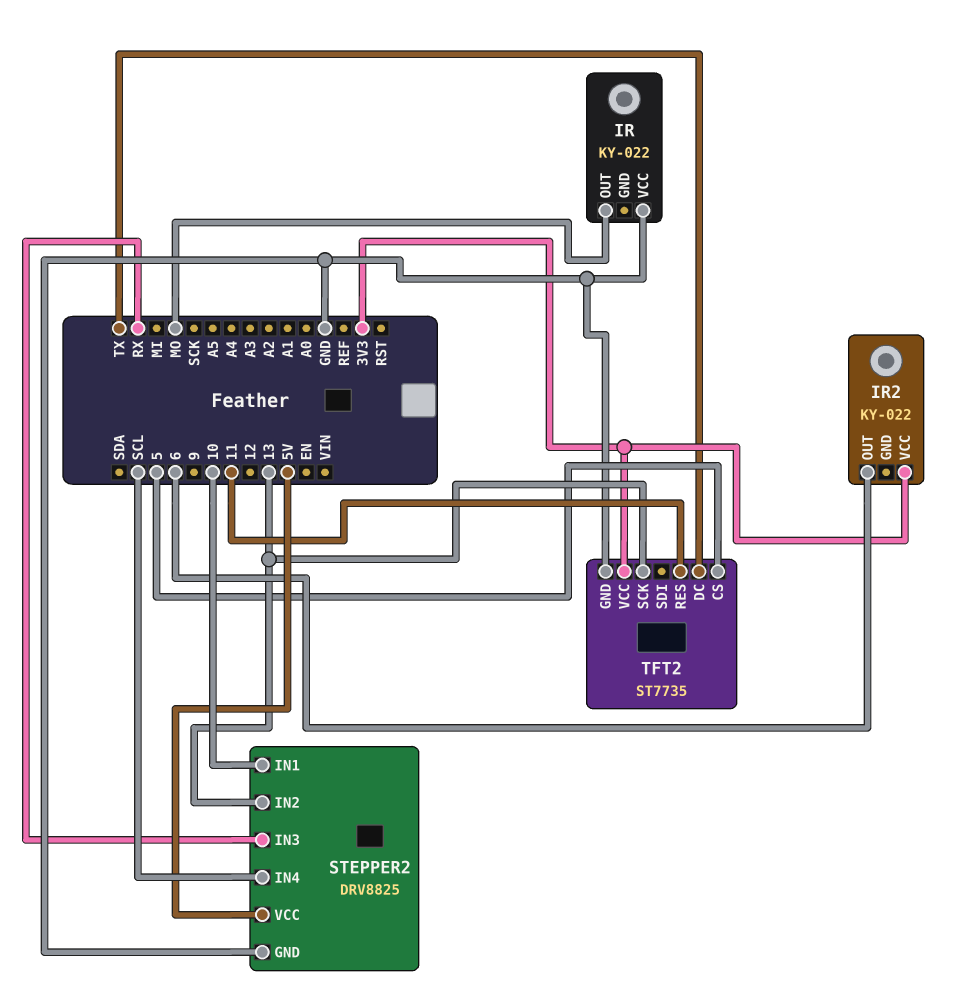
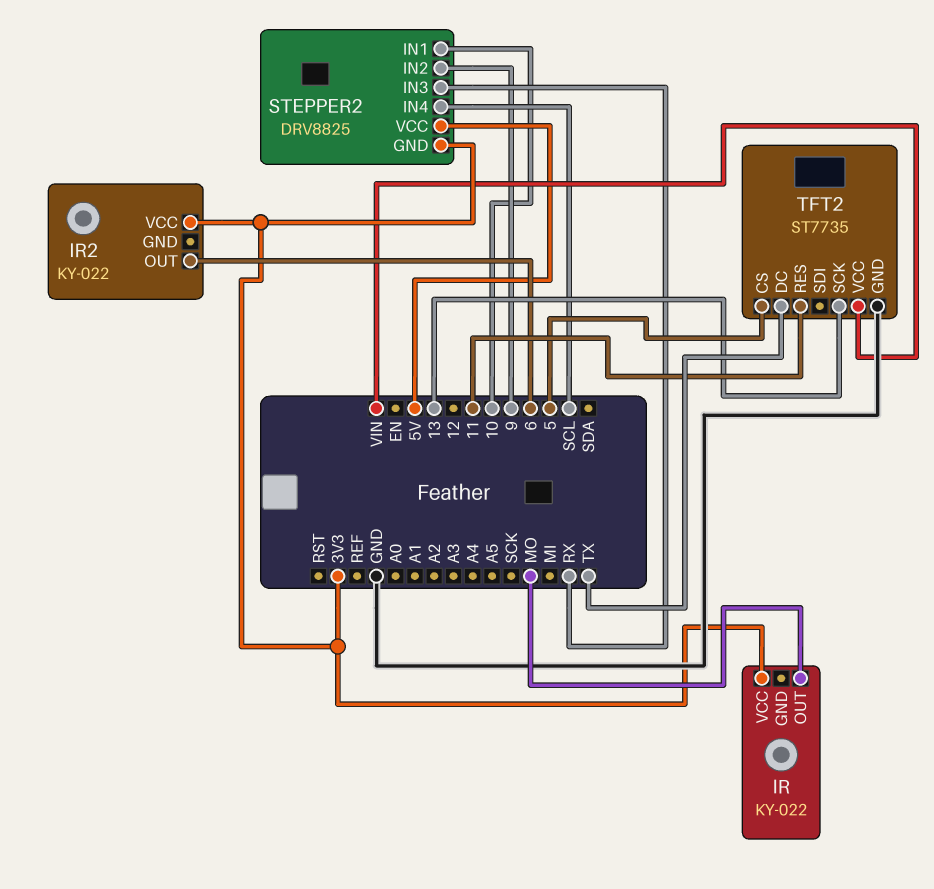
IR pin VCC: GND -> 3V3
STEPPER2 pin GND: GND -> 3V3
STEPPER2 pin IN2: 13 -> 9
TFT2 pin VCC: 3V3 -> VIN

